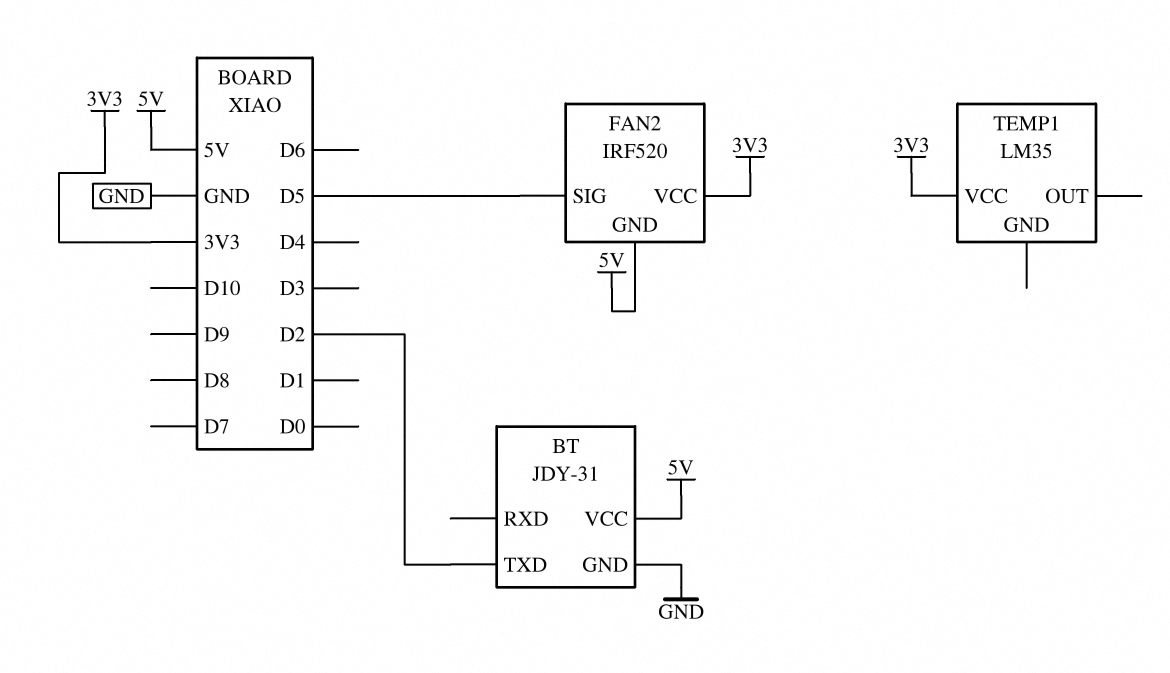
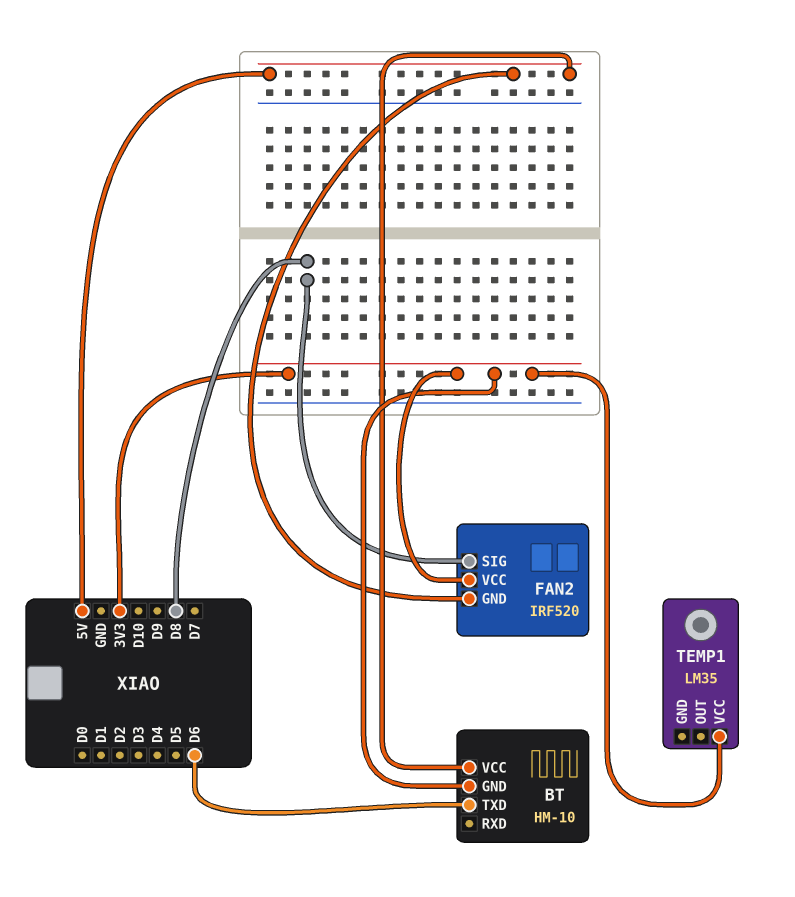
BT: JDY-31 -> HM-10
BT pin GND: GND -> 3V3
BT pin TXD: D2 -> D6
FAN2 pin SIG: D5 -> D8

